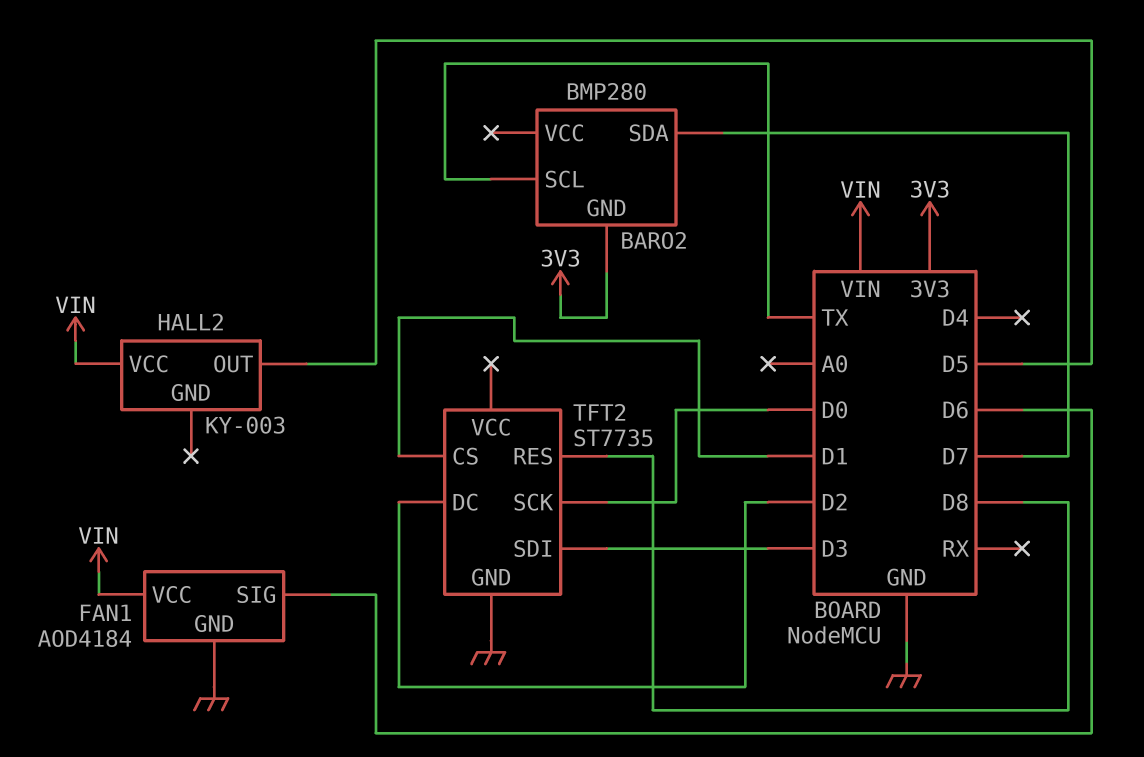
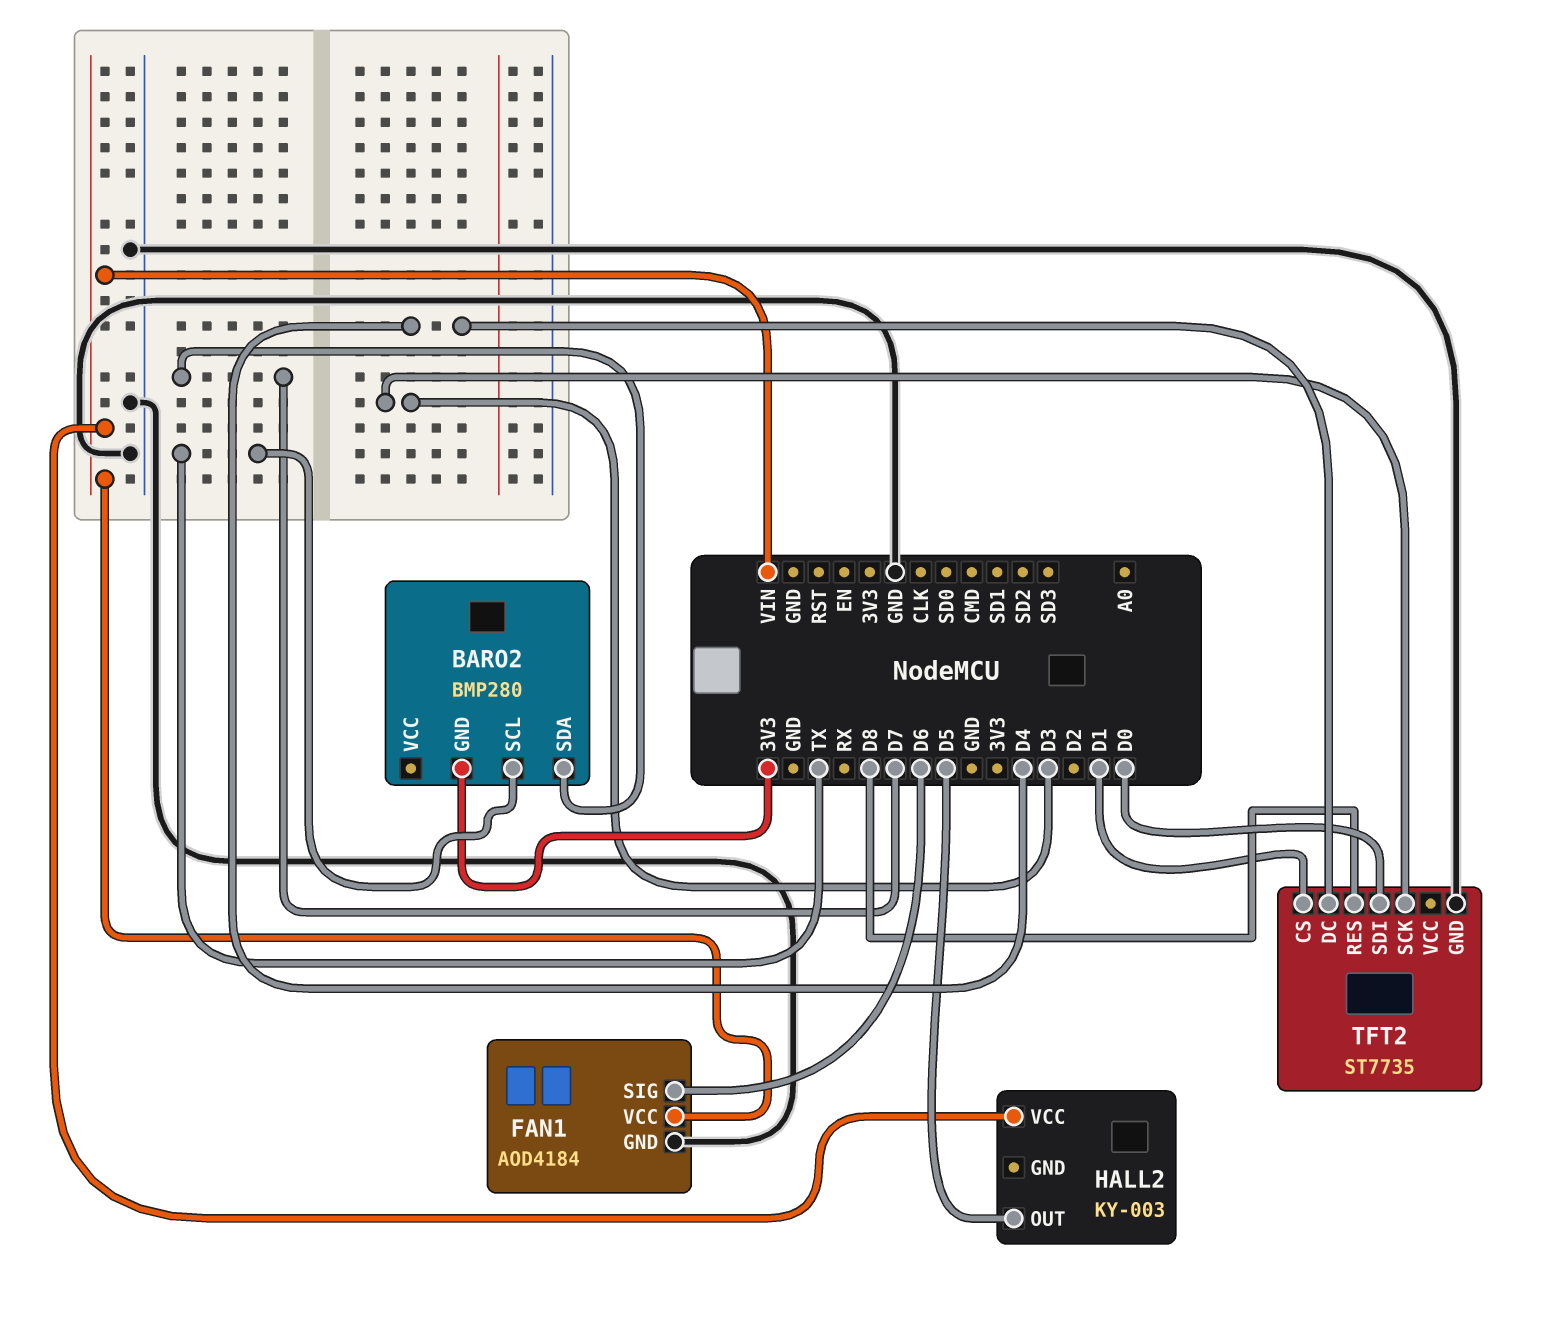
TFT2 pin DC: D2 -> D4
TFT2 pin SCK: D0 -> D3
TFT2 pin SDI: D3 -> D0

